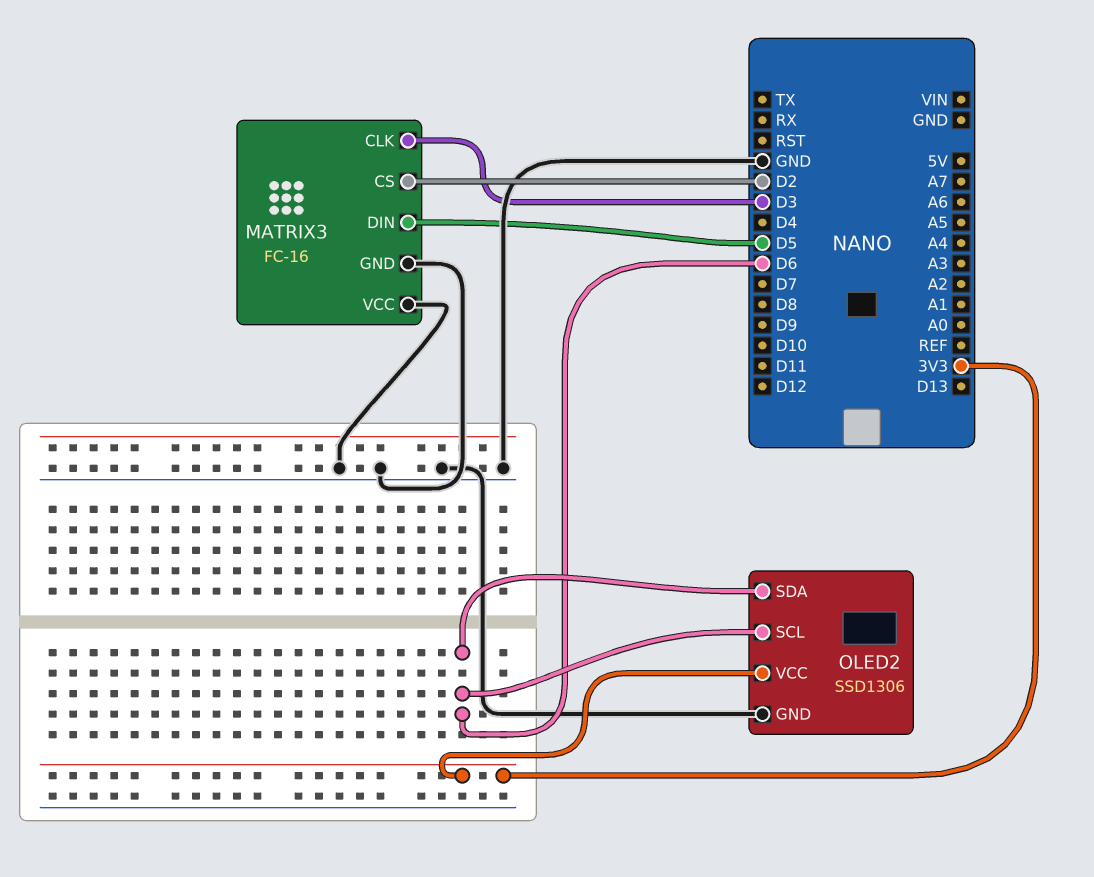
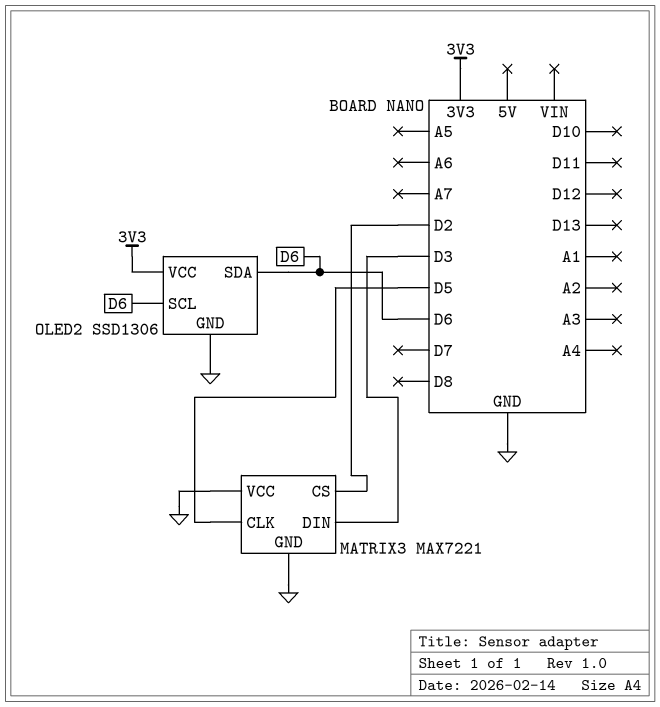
MATRIX3: FC-16 -> MAX7221
MATRIX3 pin CLK: D3 -> D5
MATRIX3 pin DIN: D5 -> D3

